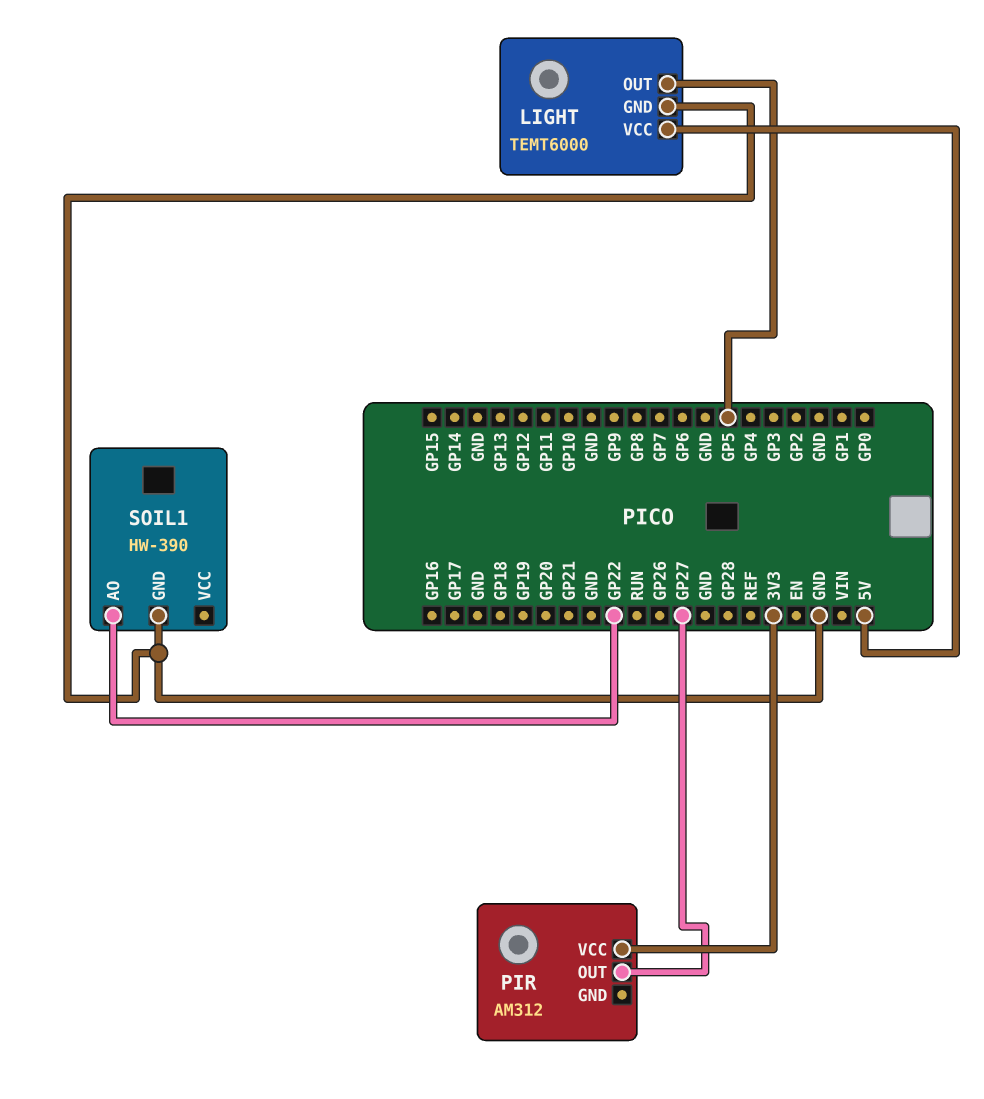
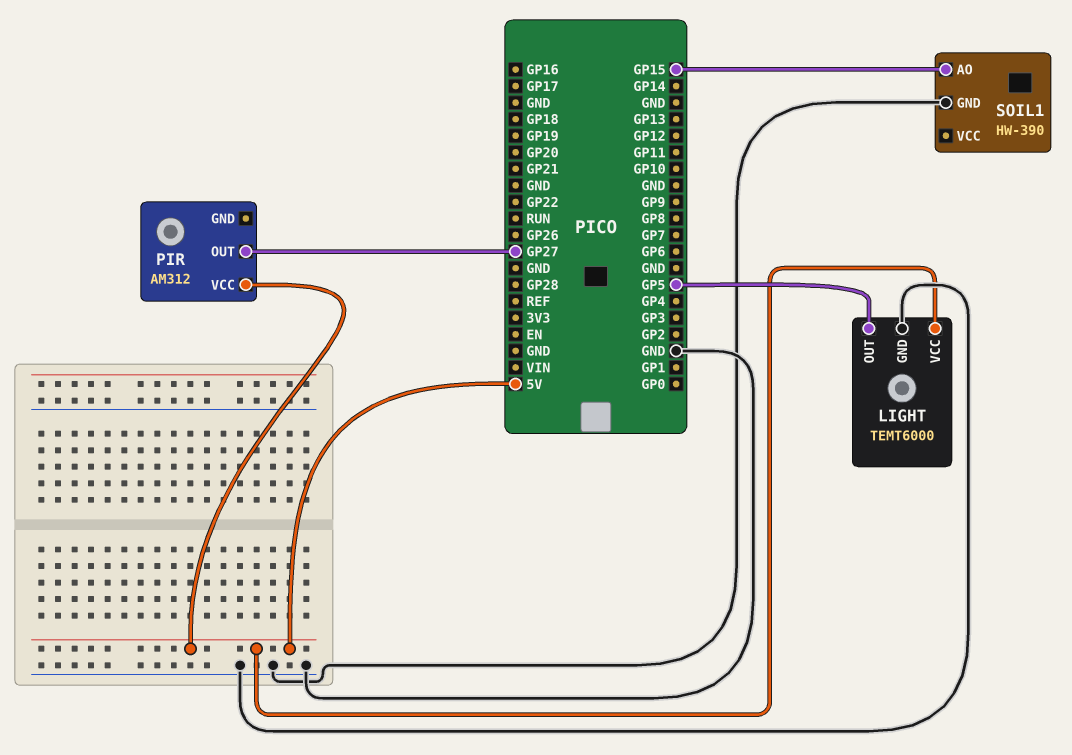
PIR pin VCC: 3V3 -> 5V
SOIL1 pin AO: GP22 -> GP15

